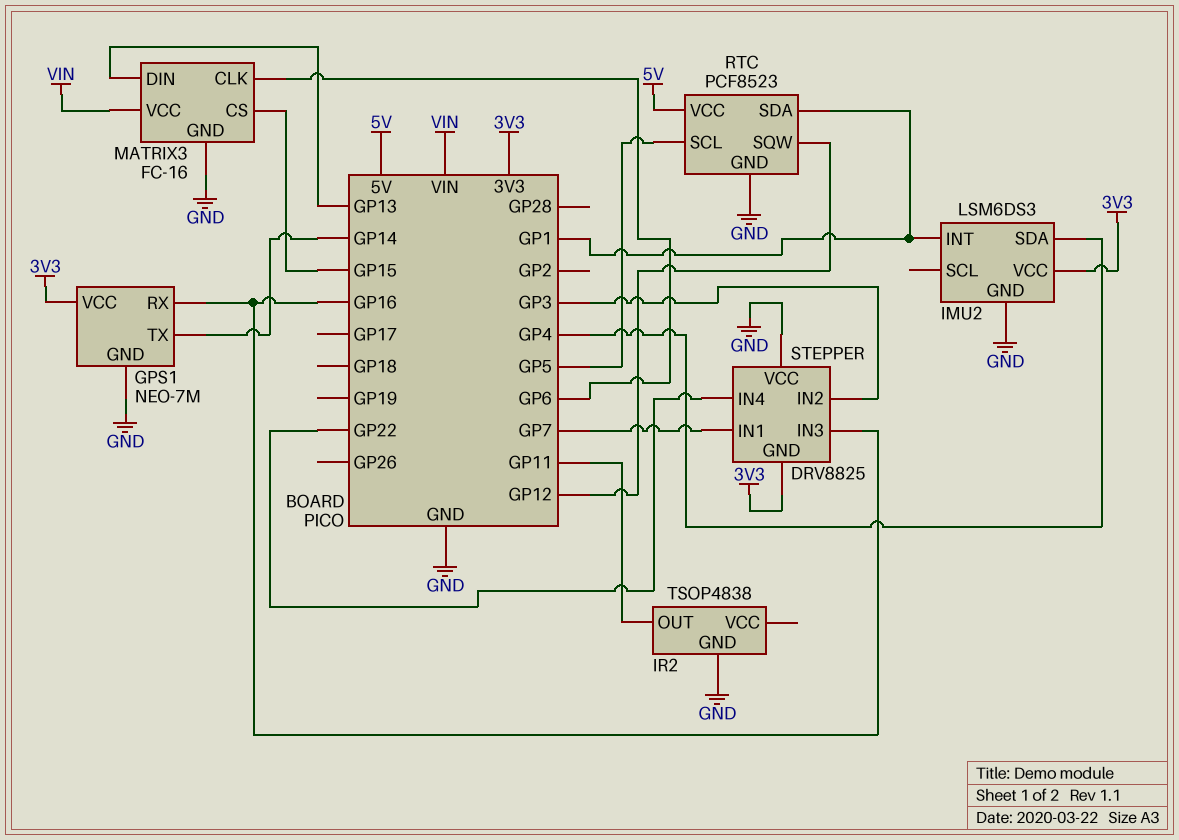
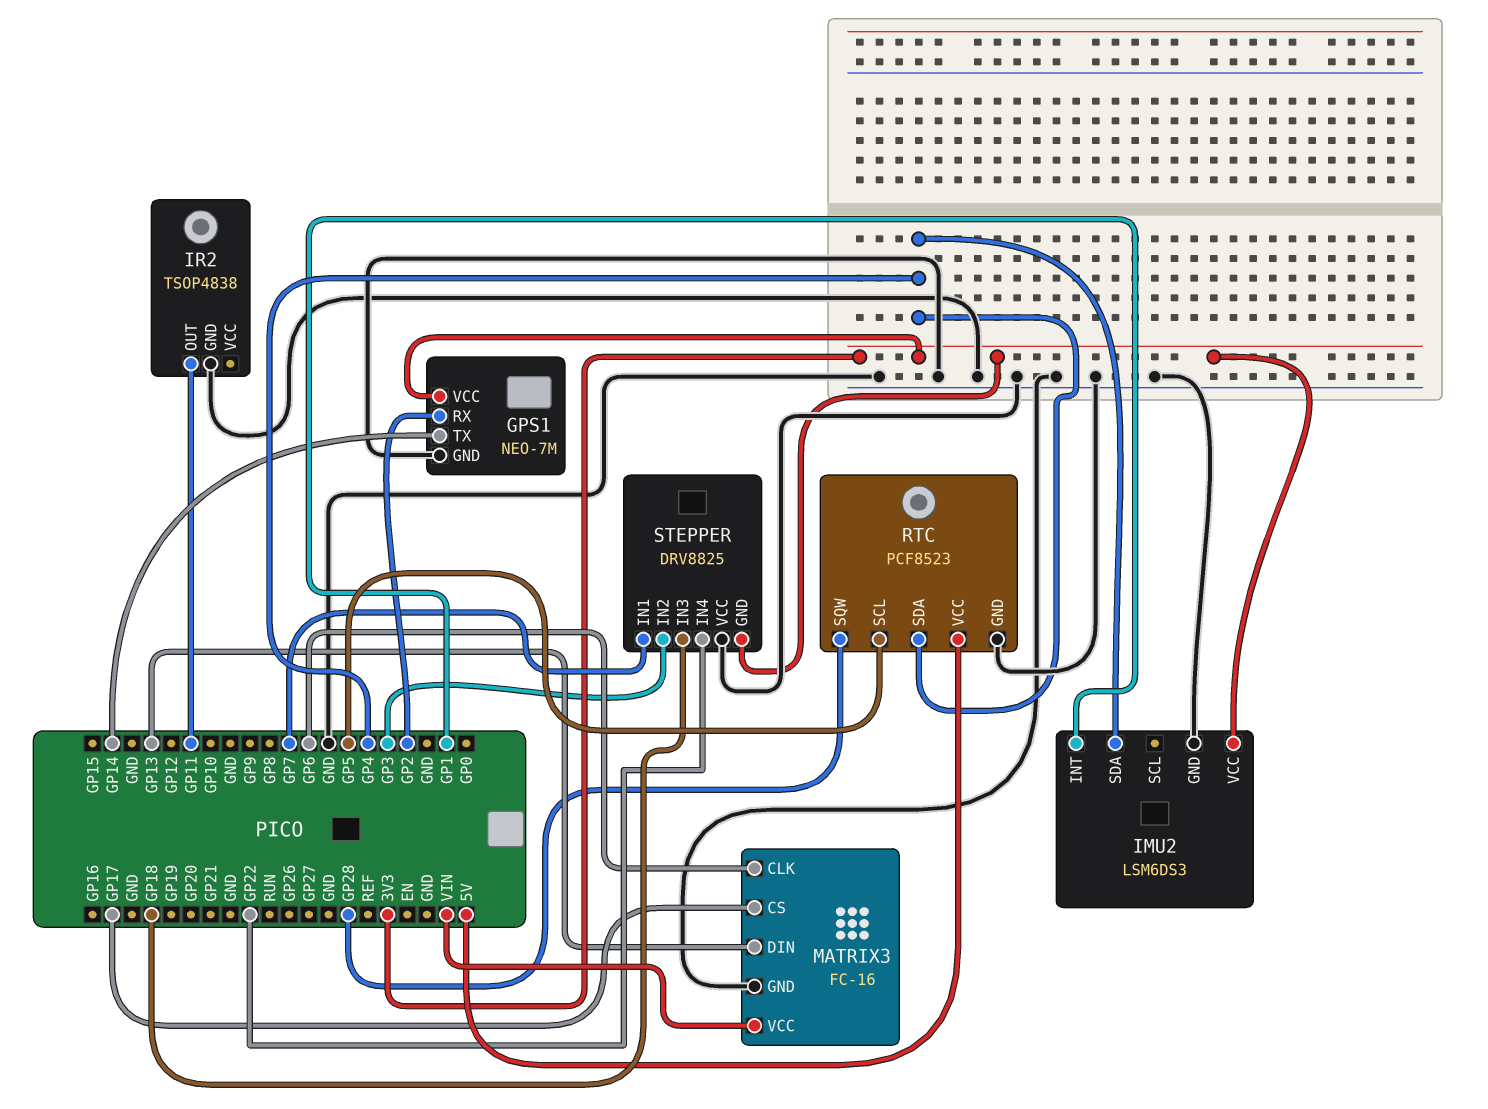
GPS1 pin RX: GP16 -> GP2
MATRIX3 pin CS: GP15 -> GP17
RTC pin SDA: GP1 -> GP4
RTC pin SQW: GP12 -> GP28
STEPPER pin IN3: GP16 -> GP18

